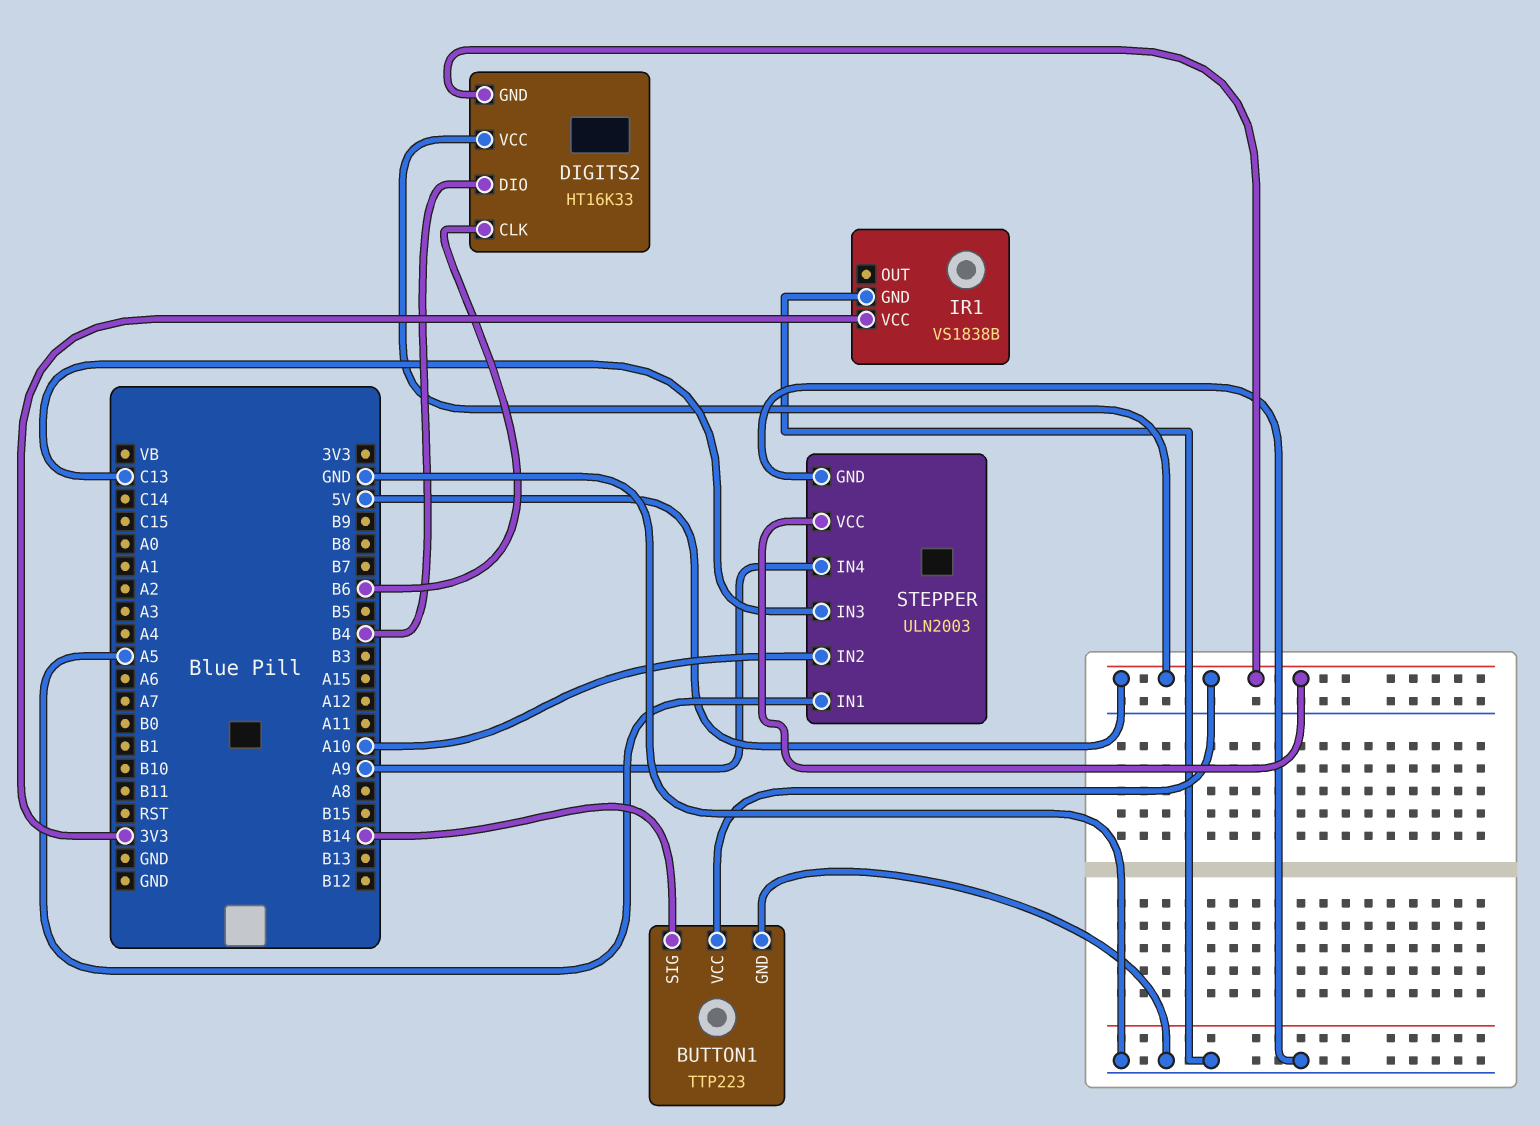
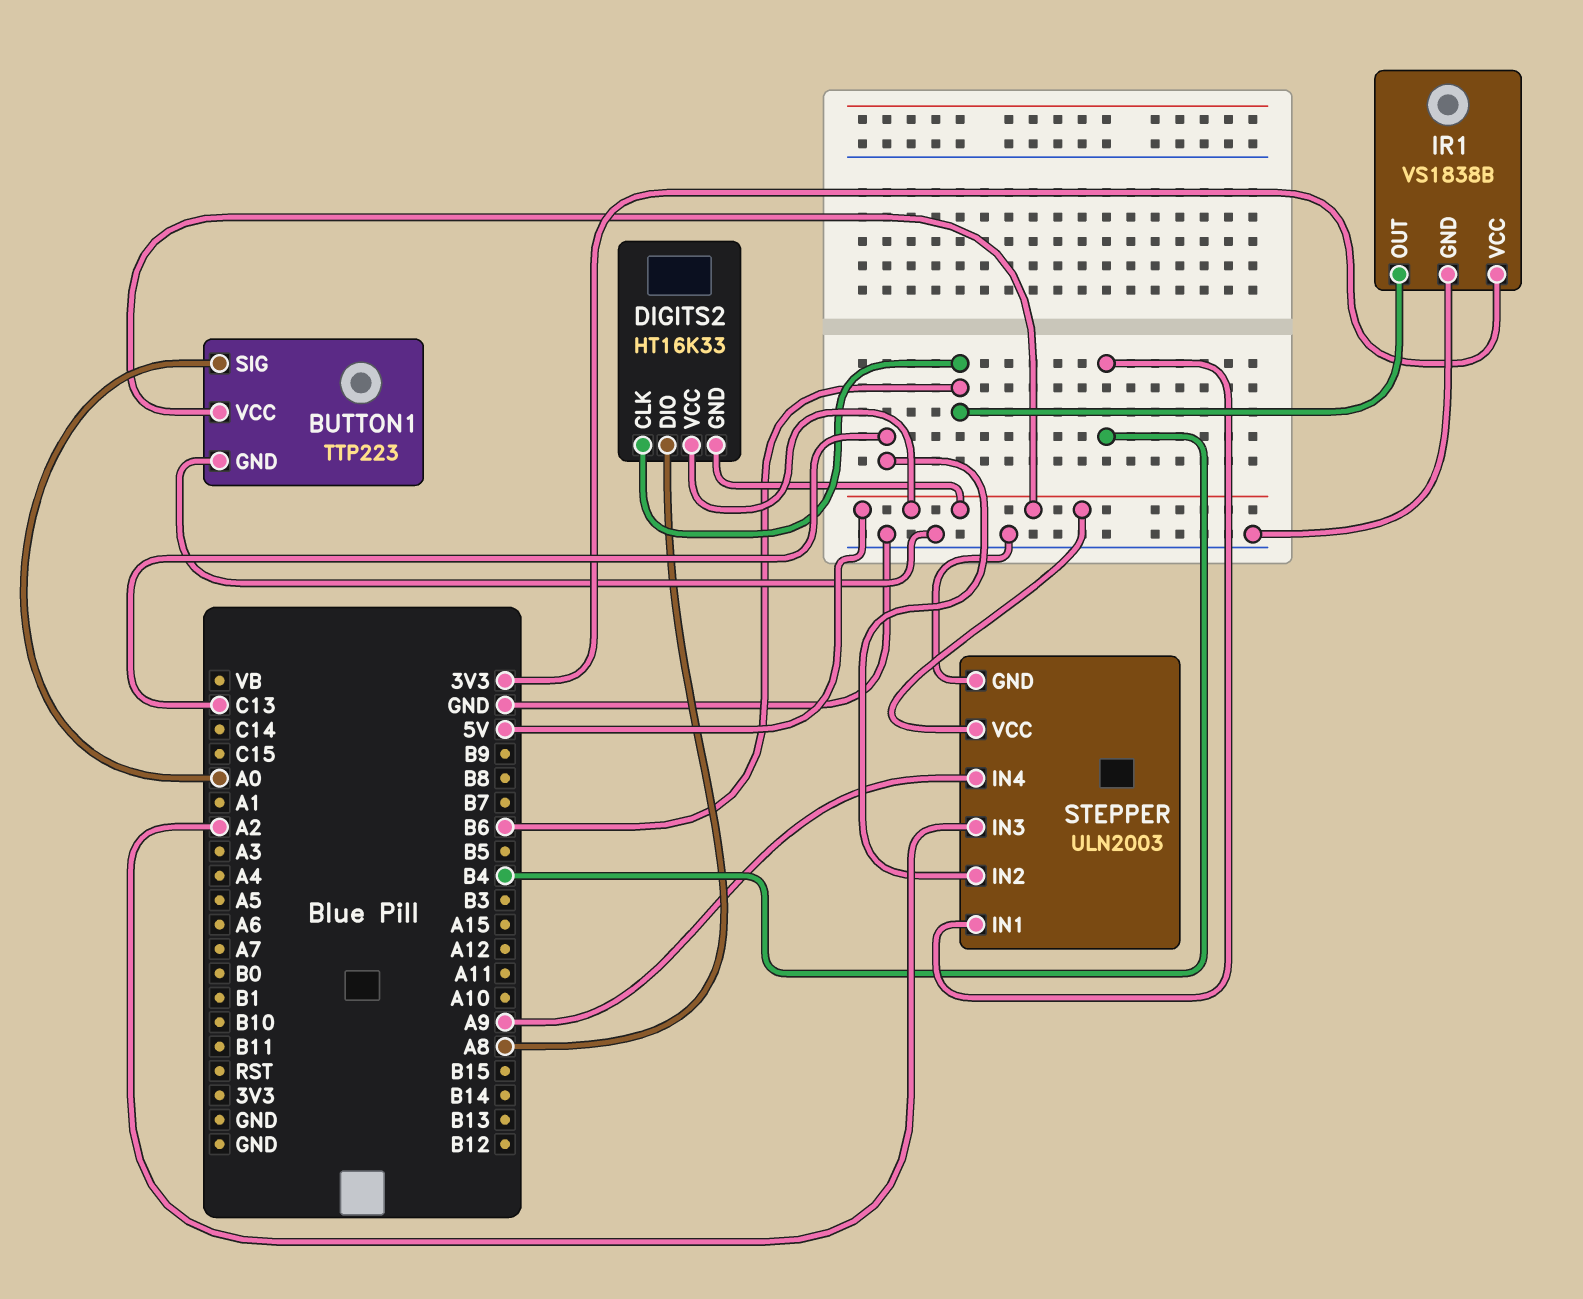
BUTTON1 pin SIG: B14 -> A0
DIGITS2 pin DIO: B4 -> A8
IR1 pin OUT: none -> B6
STEPPER pin IN1: A5 -> B4
STEPPER pin IN2: A10 -> C13
STEPPER pin IN3: C13 -> A2

